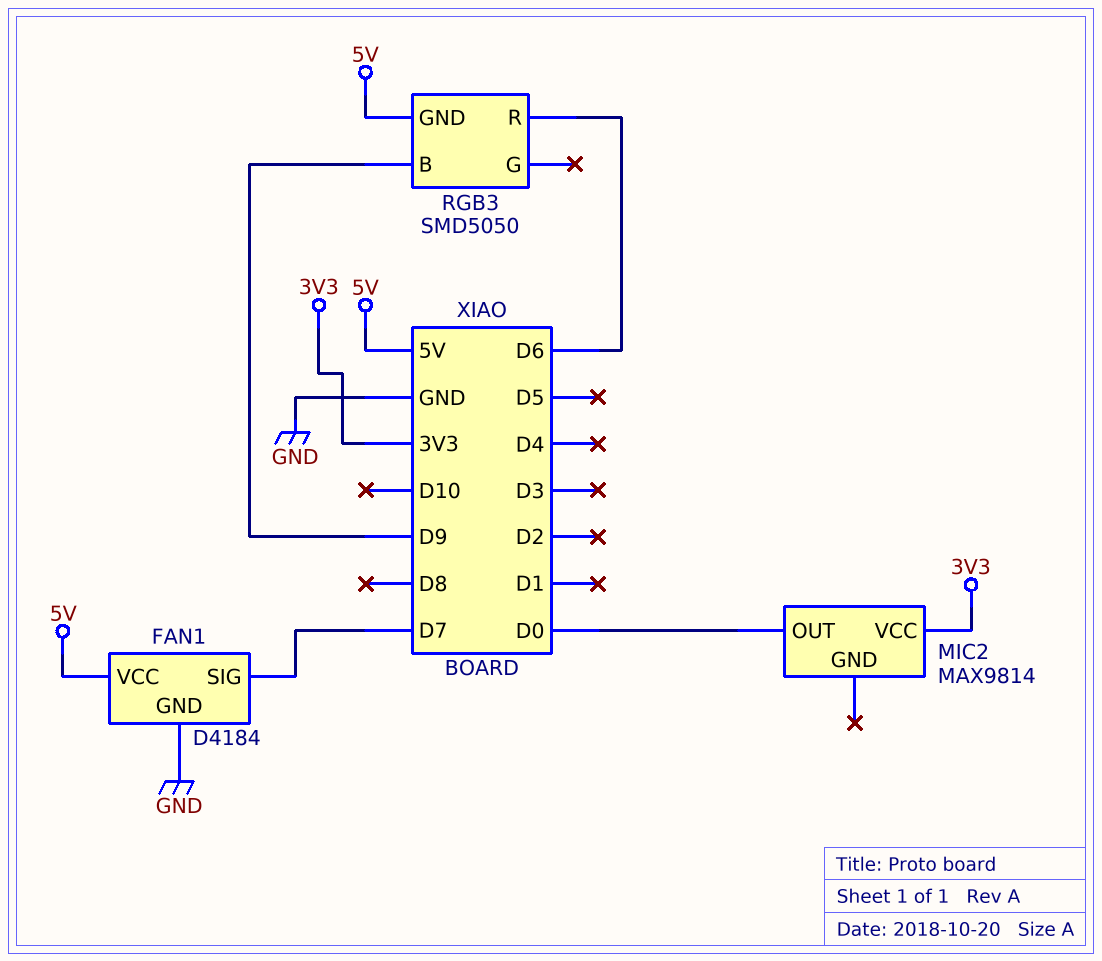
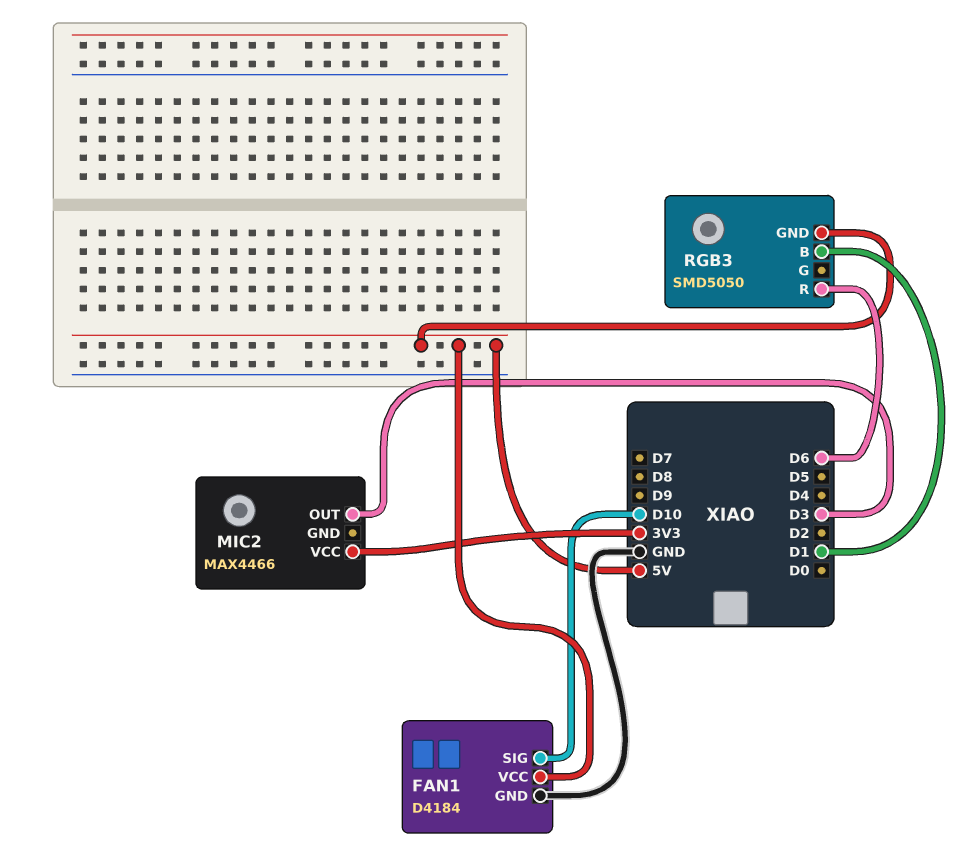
FAN1 pin SIG: D7 -> D10
MIC2: MAX9814 -> MAX4466
MIC2 pin OUT: D0 -> D3
RGB3 pin B: D9 -> D1

